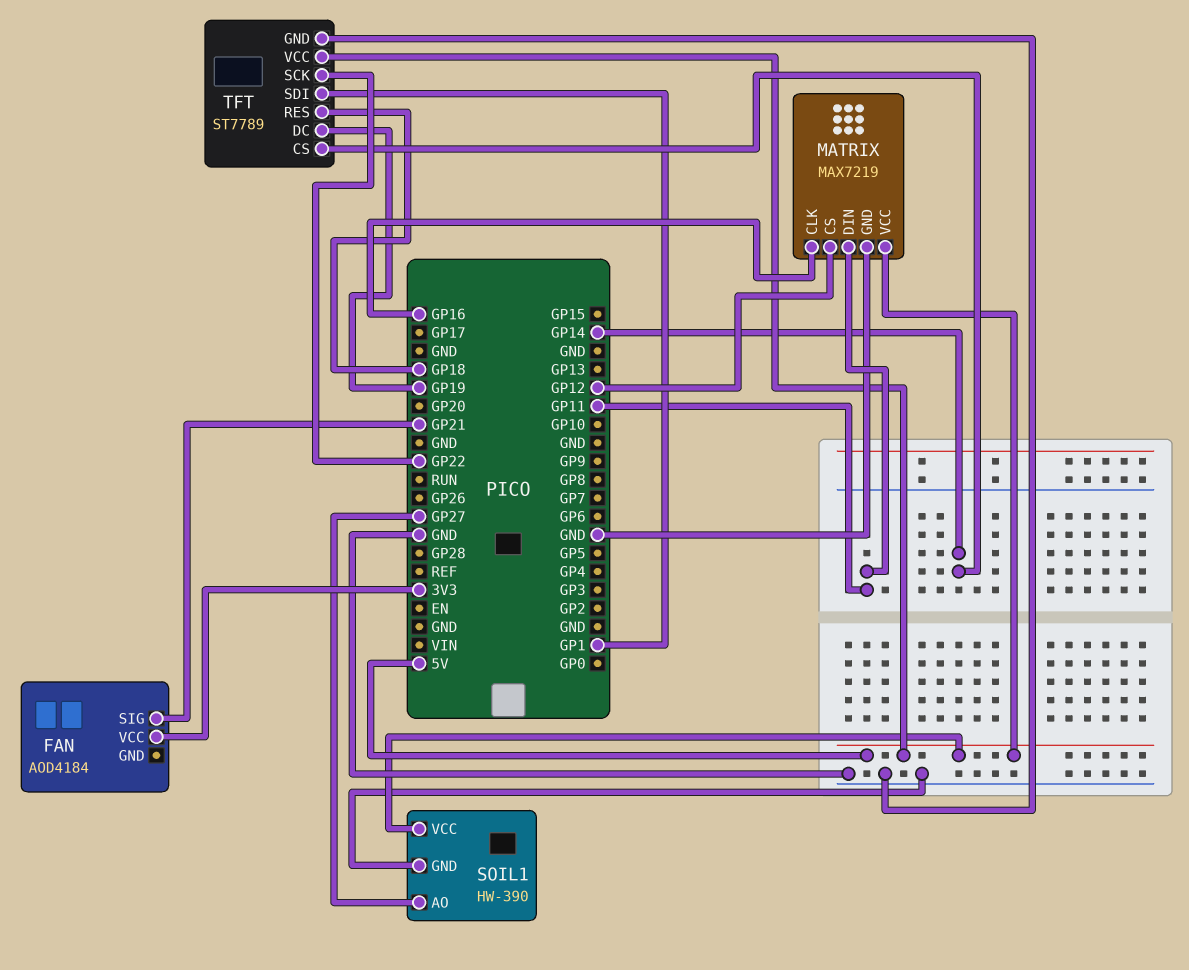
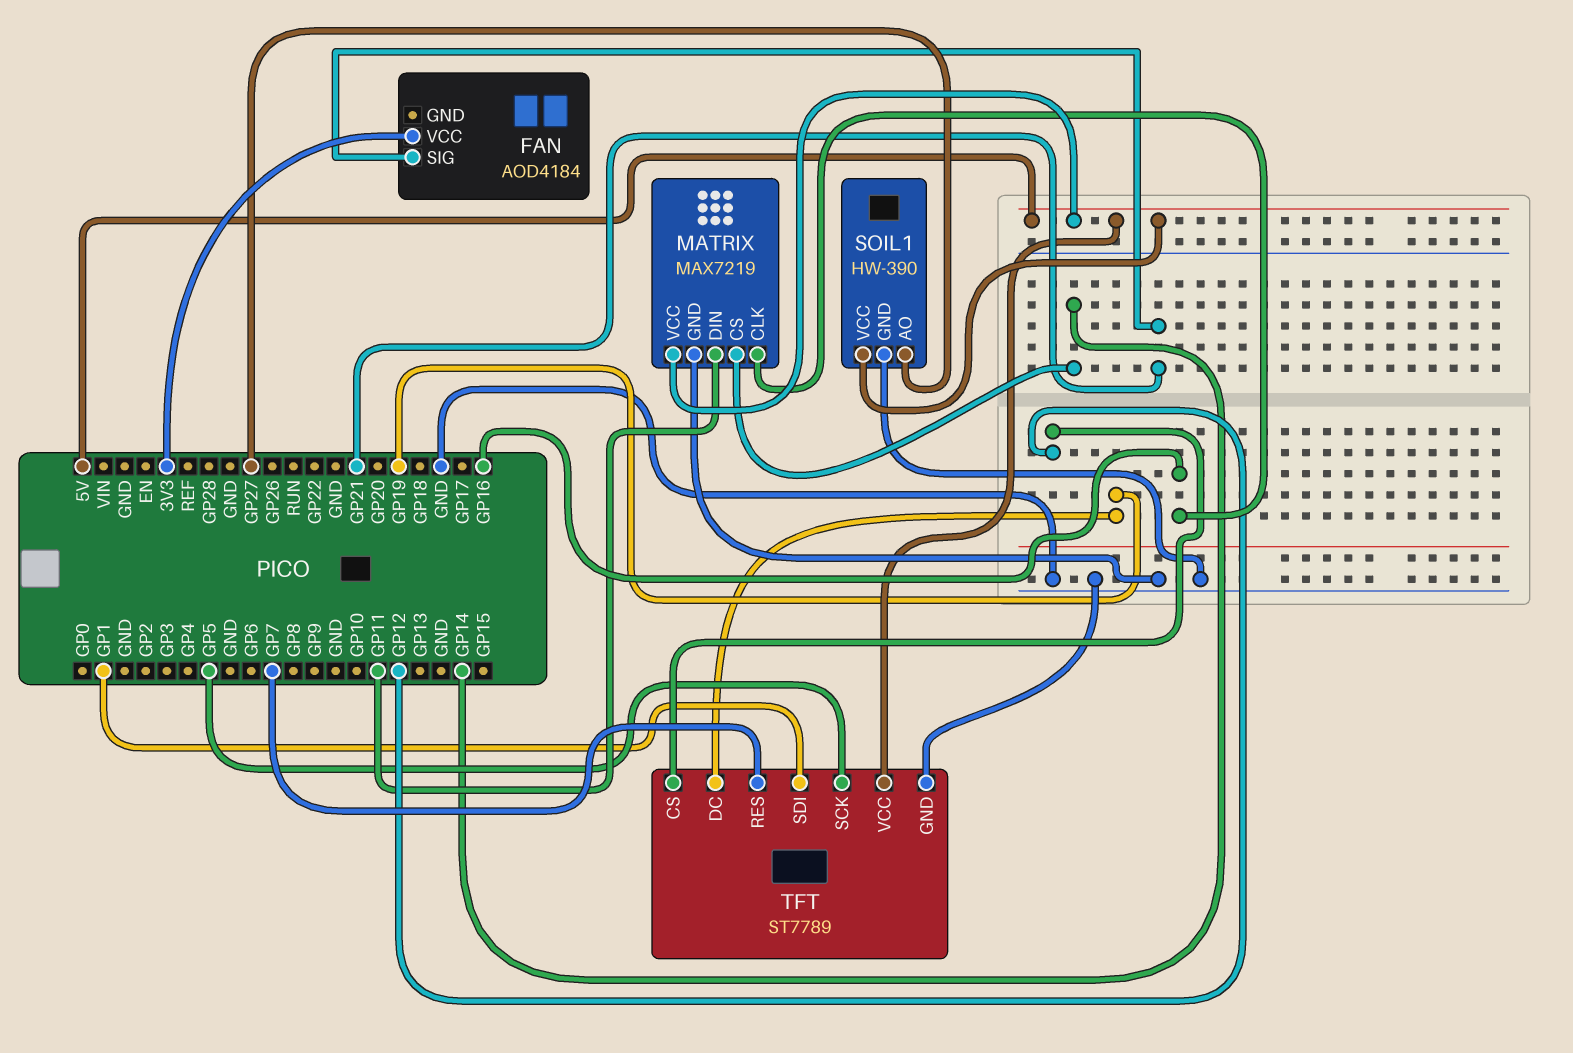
MATRIX pin CS: GP12 -> GP14
TFT pin CS: GP14 -> GP12
TFT pin RES: GP18 -> GP7
TFT pin SCK: GP22 -> GP5

